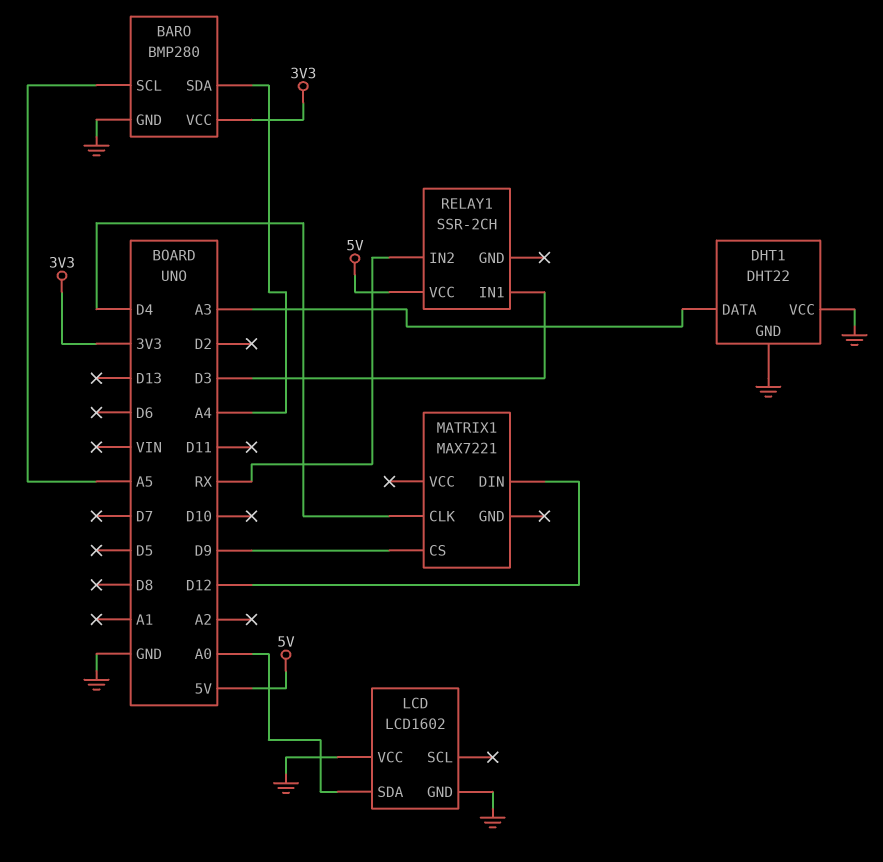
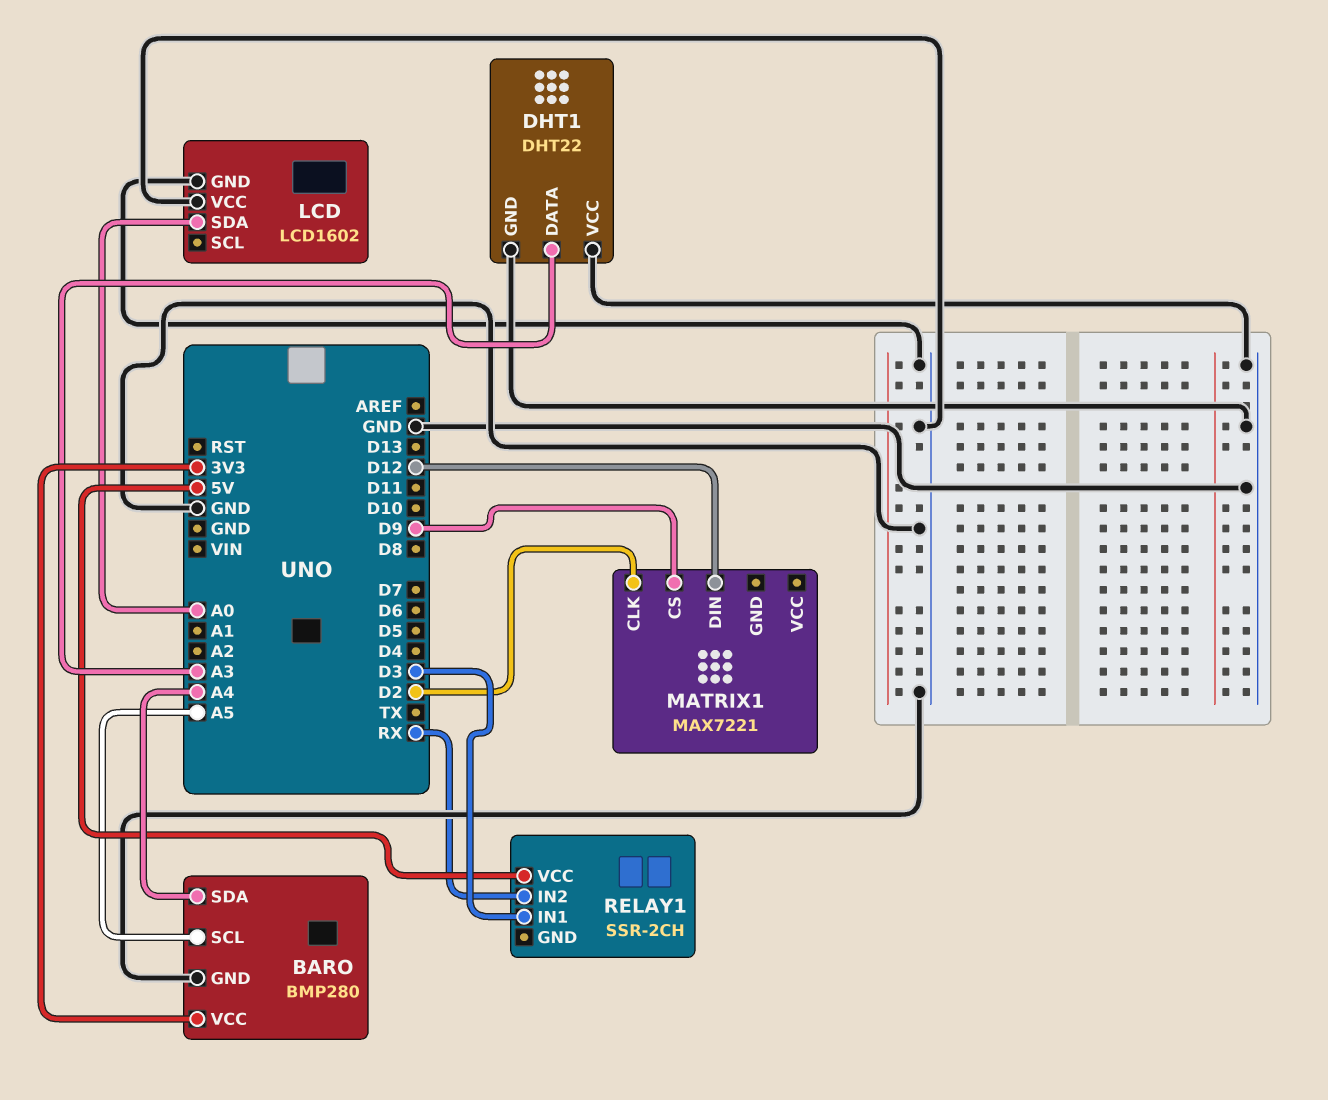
MATRIX1 pin CLK: D4 -> D2

